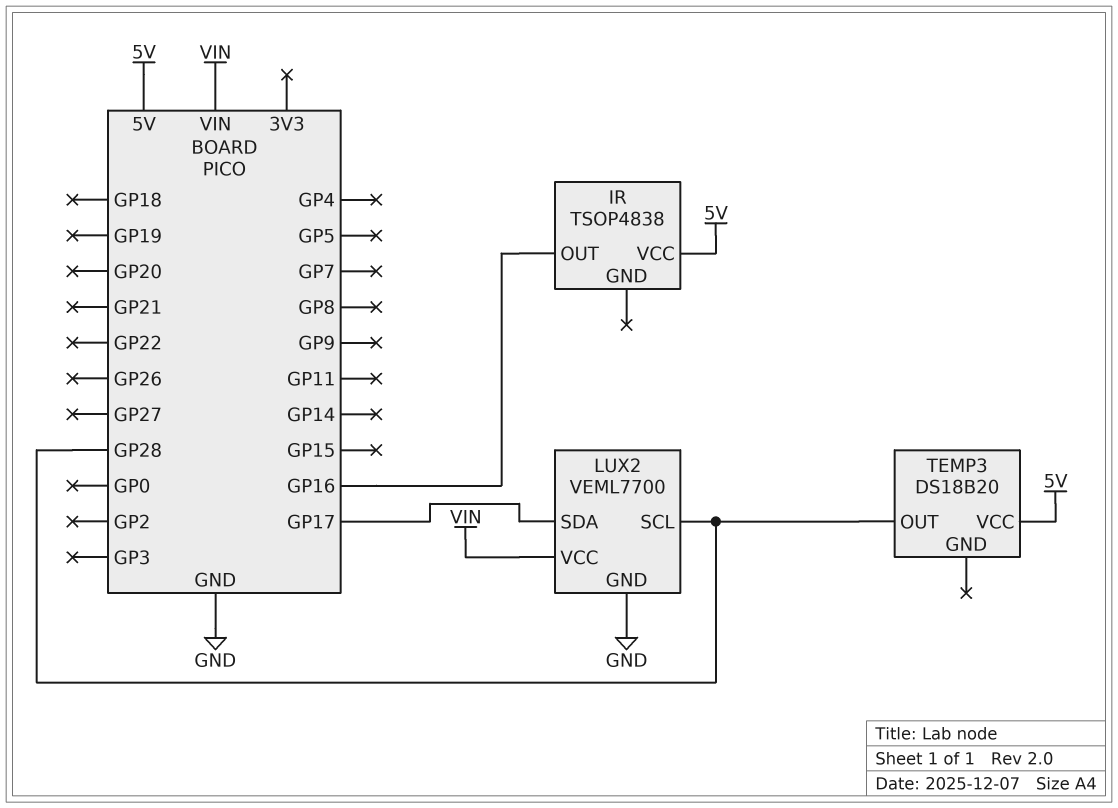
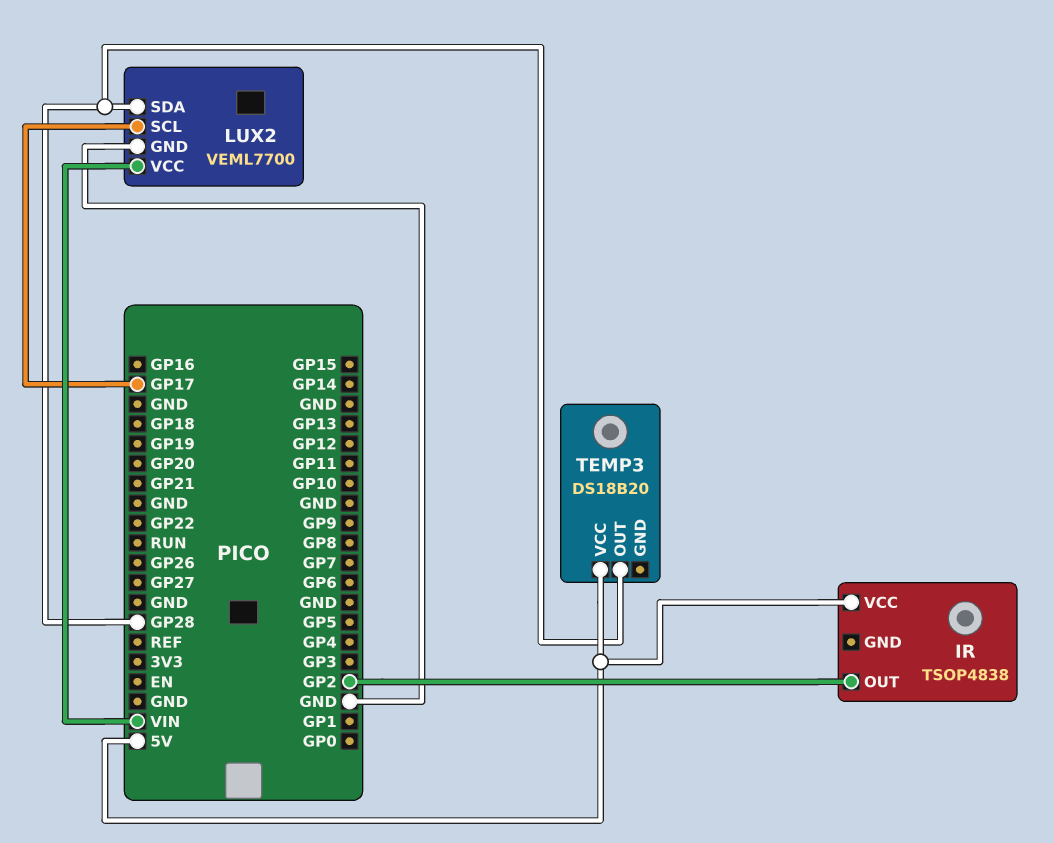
IR pin OUT: GP16 -> GP2
LUX2 pin SCL: GP28 -> GP17
LUX2 pin SDA: GP17 -> GP28

